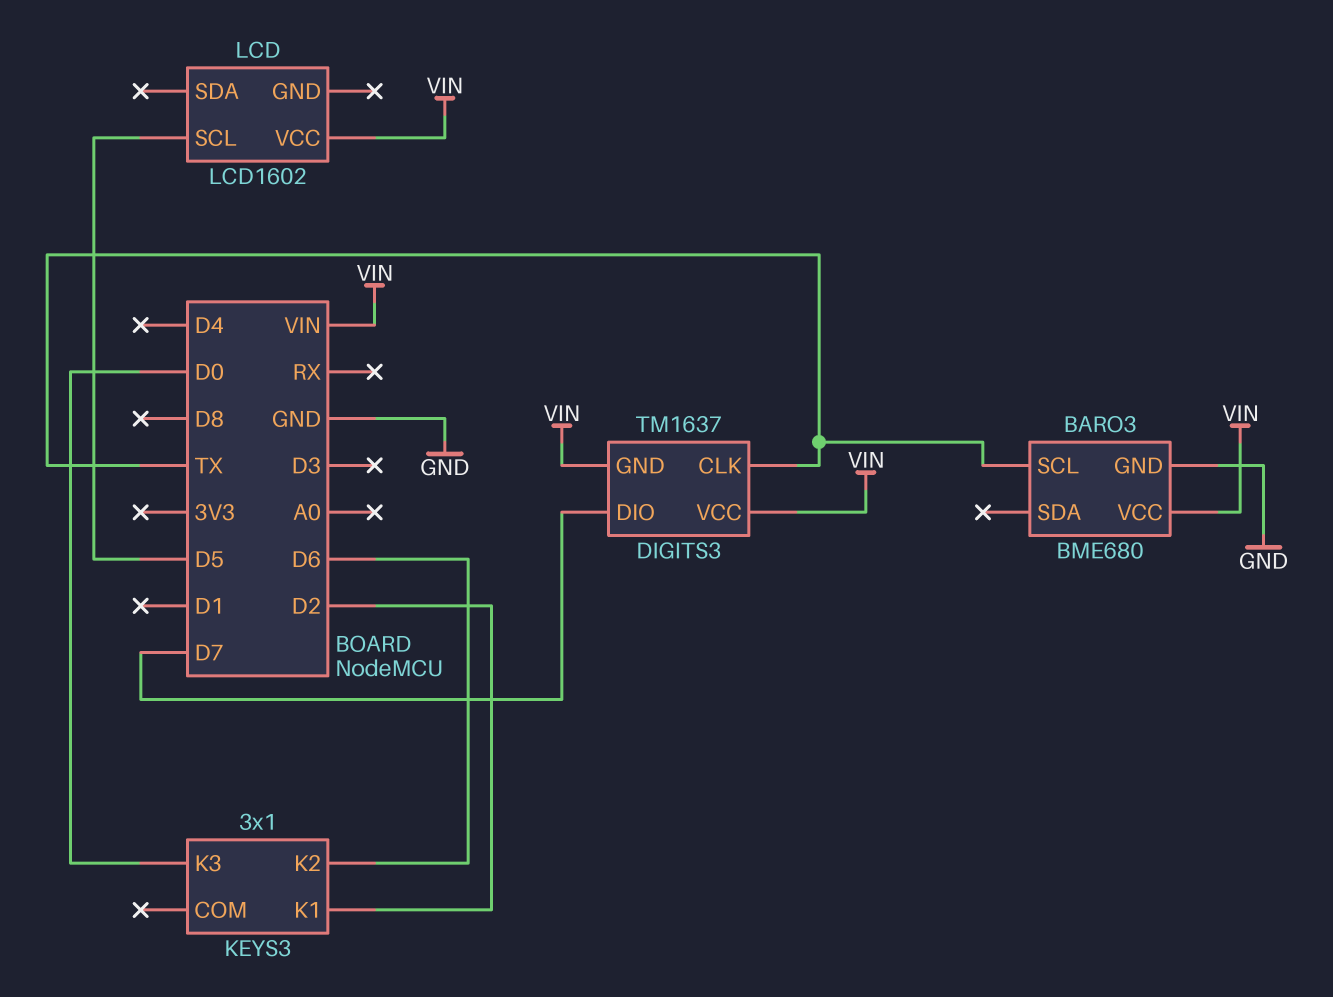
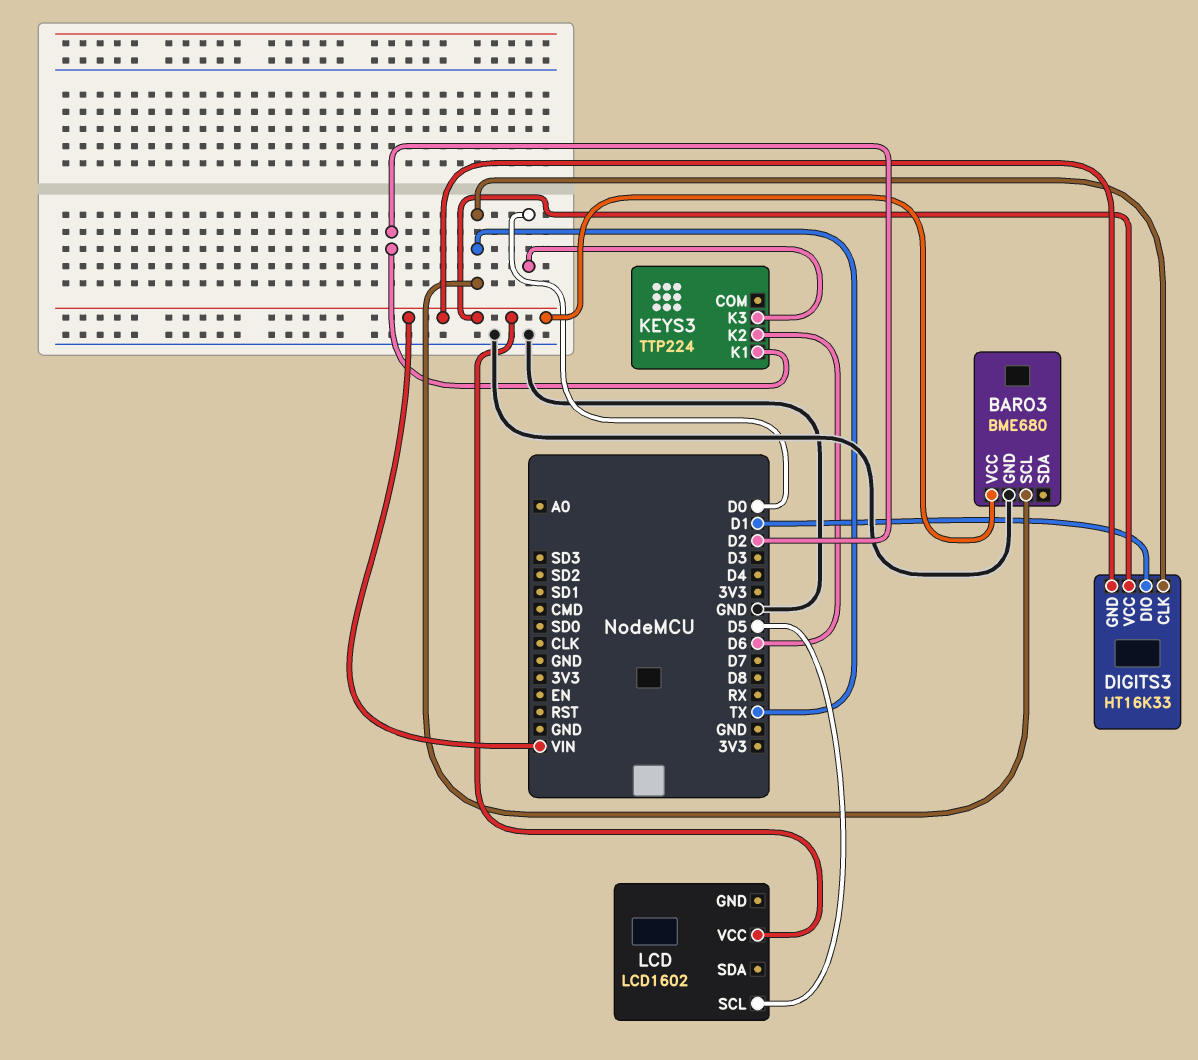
DIGITS3: TM1637 -> HT16K33
DIGITS3 pin DIO: D7 -> D1
KEYS3: 3x1 -> TTP224

